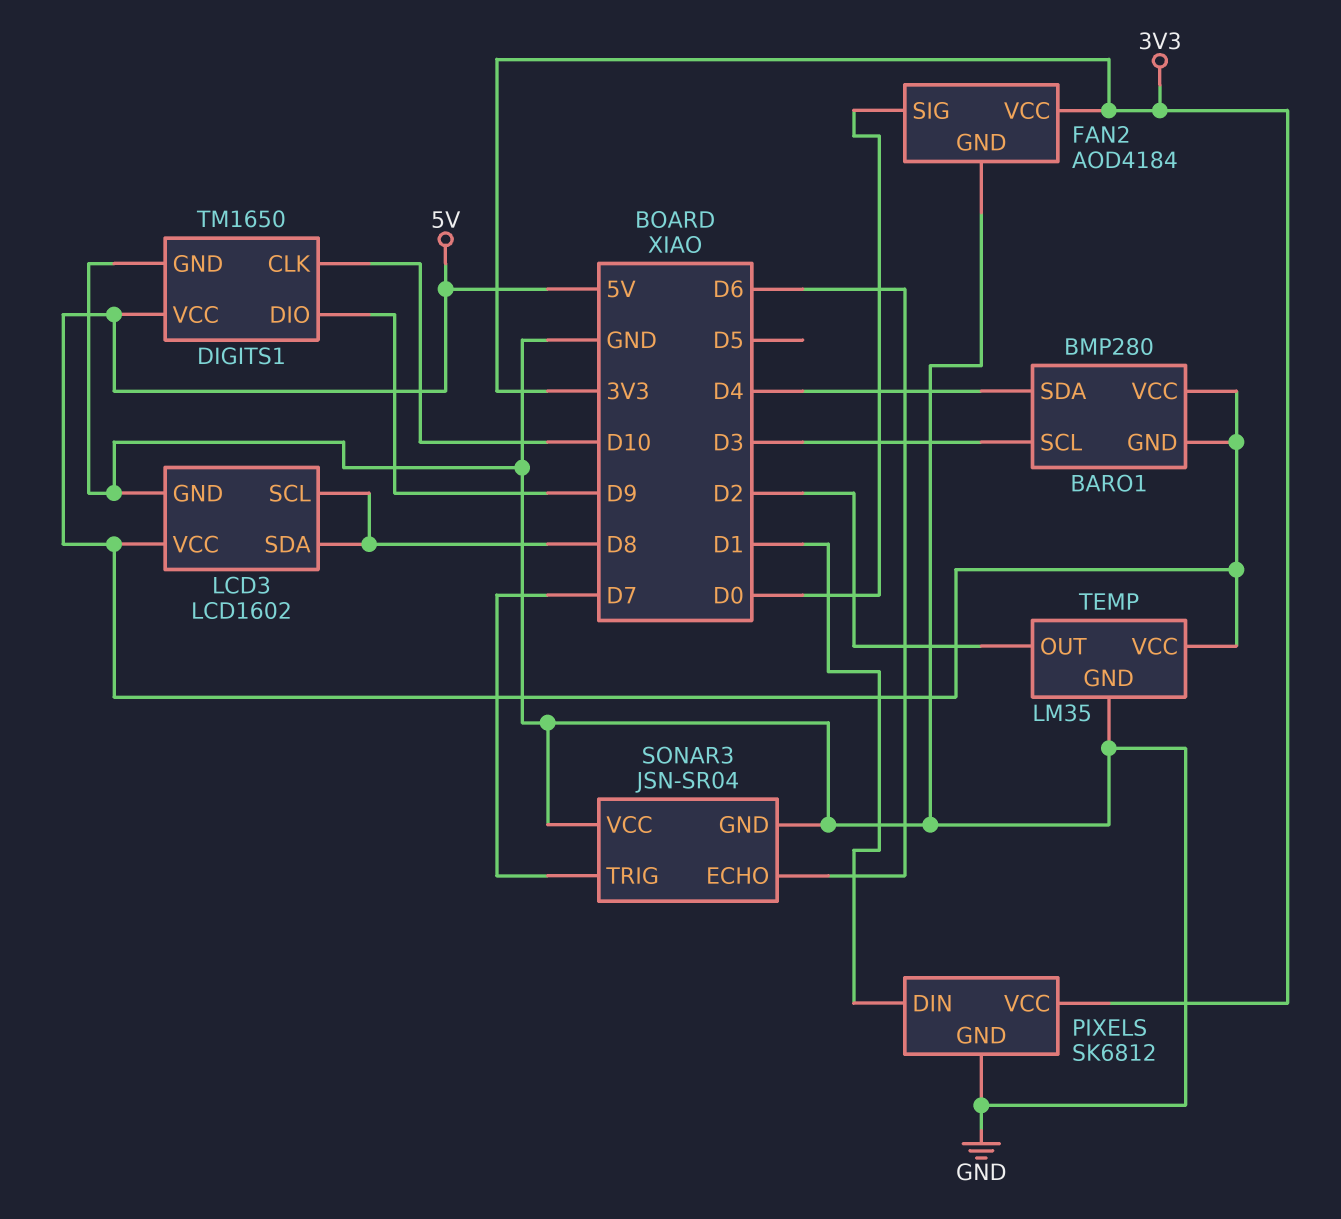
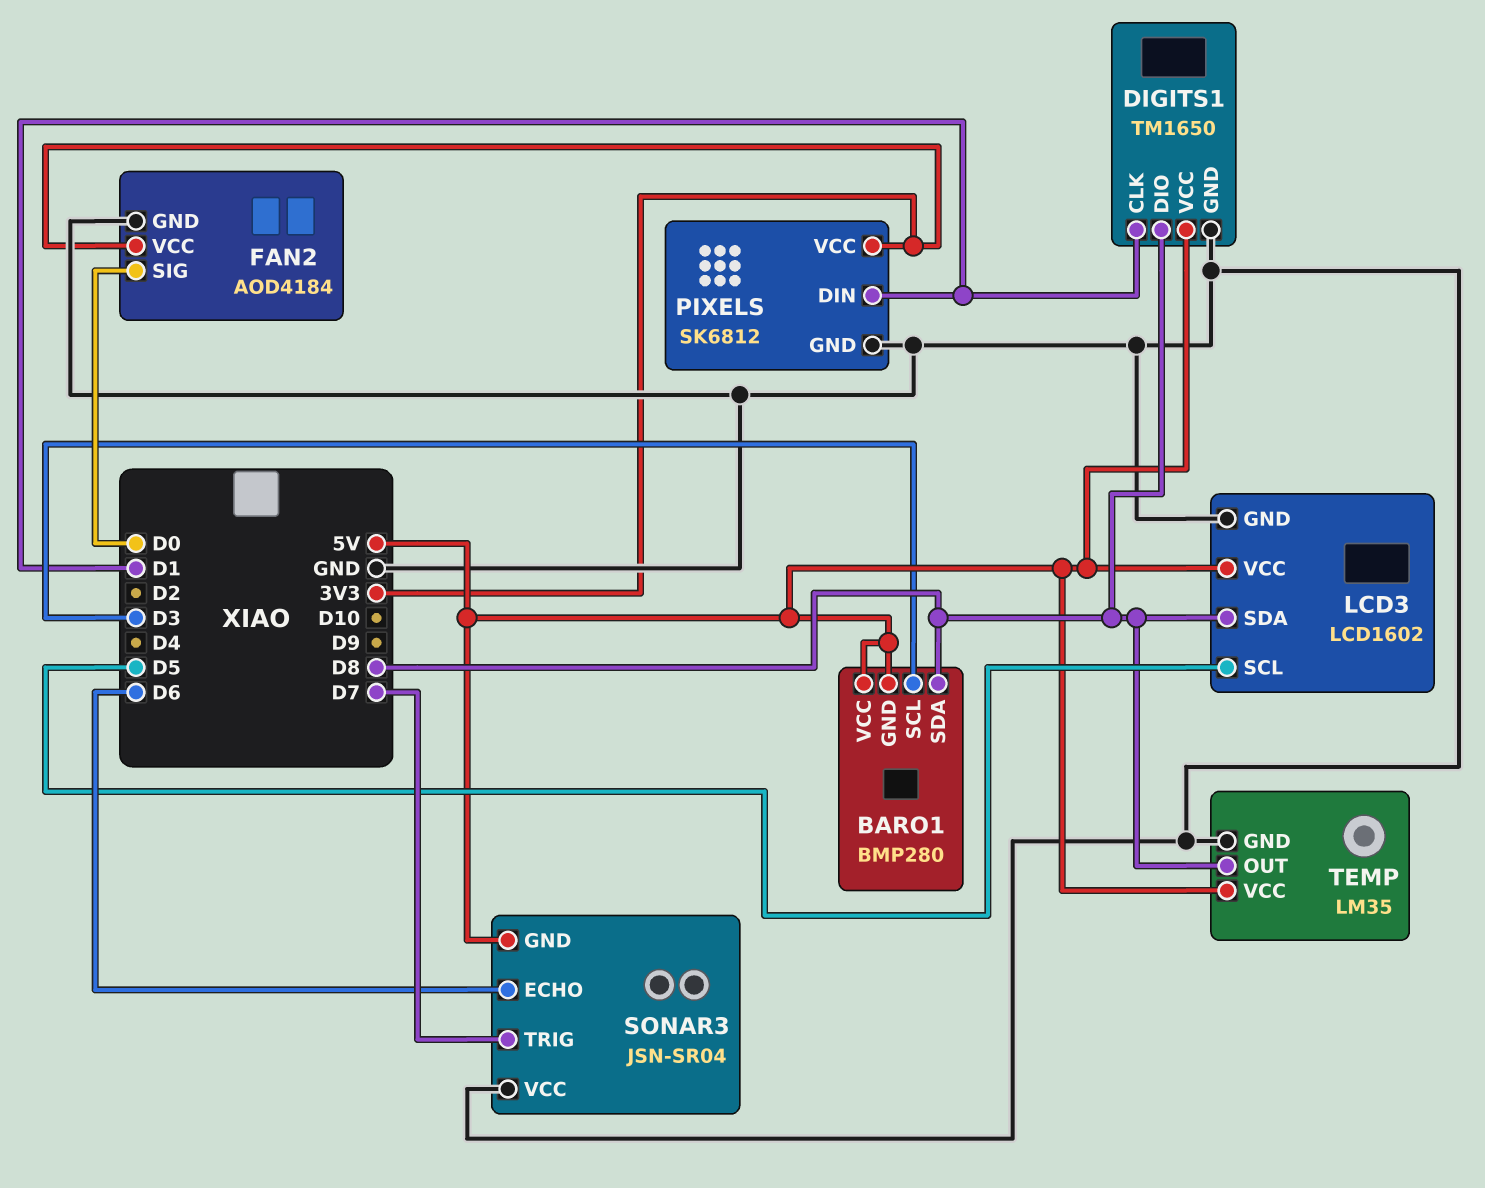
BARO1 pin SDA: D4 -> D8
DIGITS1 pin CLK: D10 -> D1
DIGITS1 pin DIO: D9 -> D8
LCD3 pin SCL: D8 -> D5
SONAR3 pin GND: GND -> 5V
TEMP pin OUT: D2 -> D8

